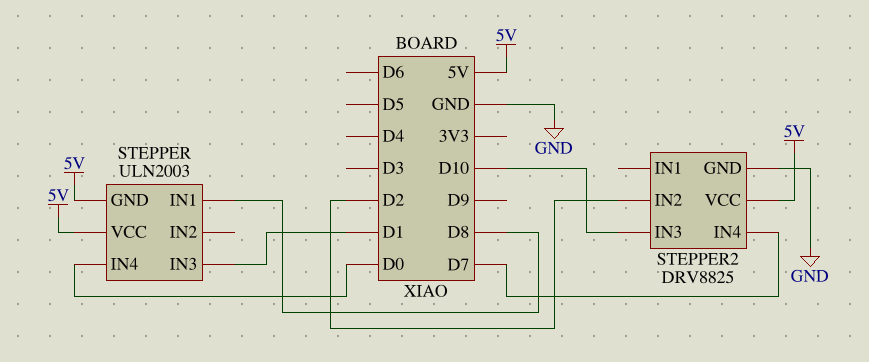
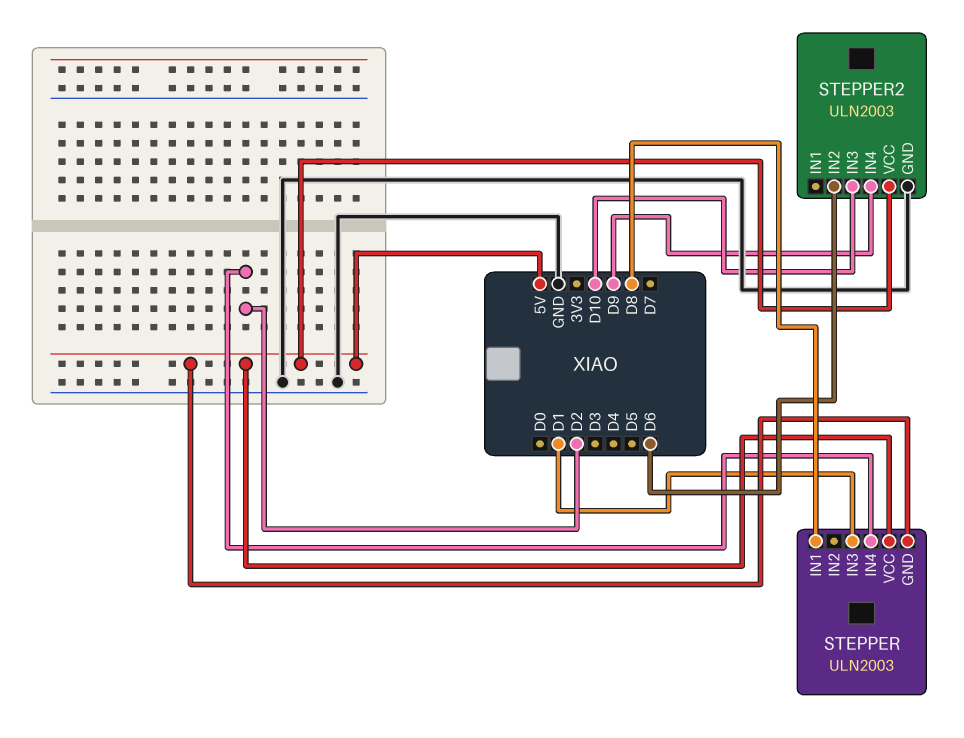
STEPPER pin IN4: D0 -> D2
STEPPER2: DRV8825 -> ULN2003
STEPPER2 pin IN2: D2 -> D6
STEPPER2 pin IN4: D7 -> D9

